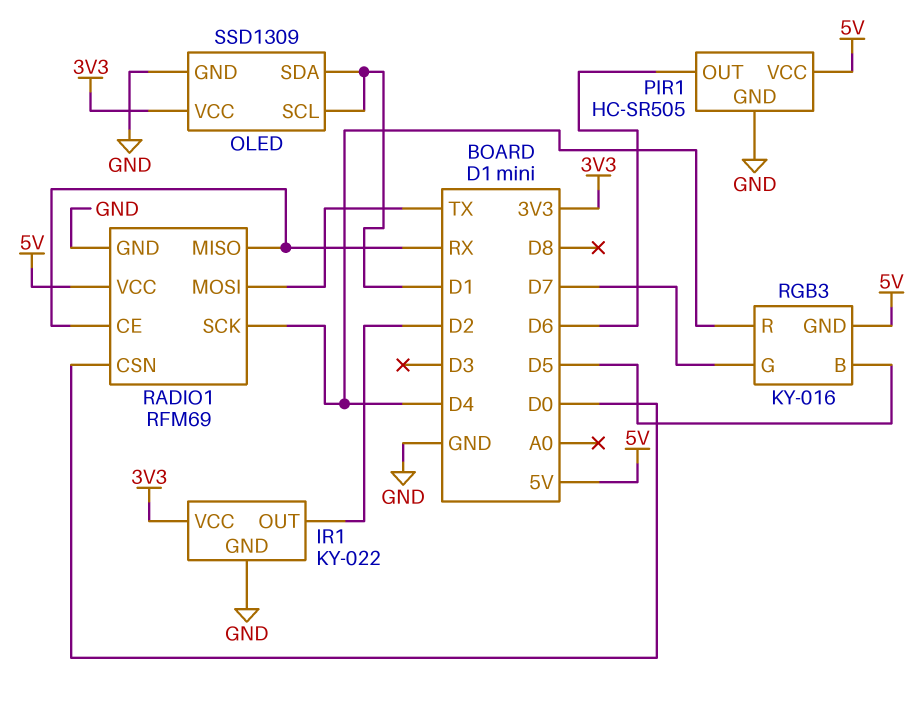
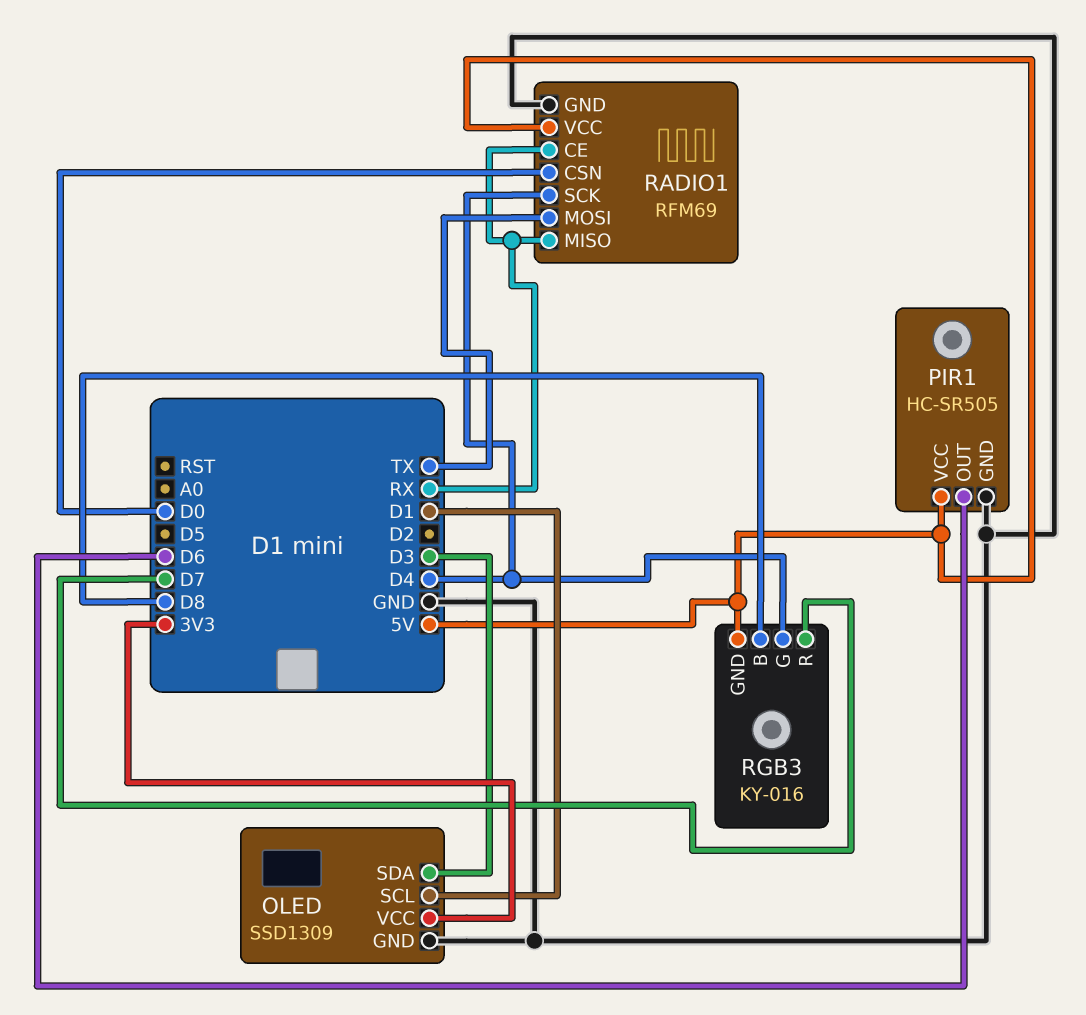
IR1: KY-022 -> none
IR1 pin GND: GND -> none
IR1 pin OUT: D2 -> none
IR1 pin VCC: 3V3 -> none
OLED pin SDA: D1 -> D3
RGB3 pin B: D5 -> D8
RGB3 pin G: D7 -> D4
RGB3 pin R: D4 -> D7

